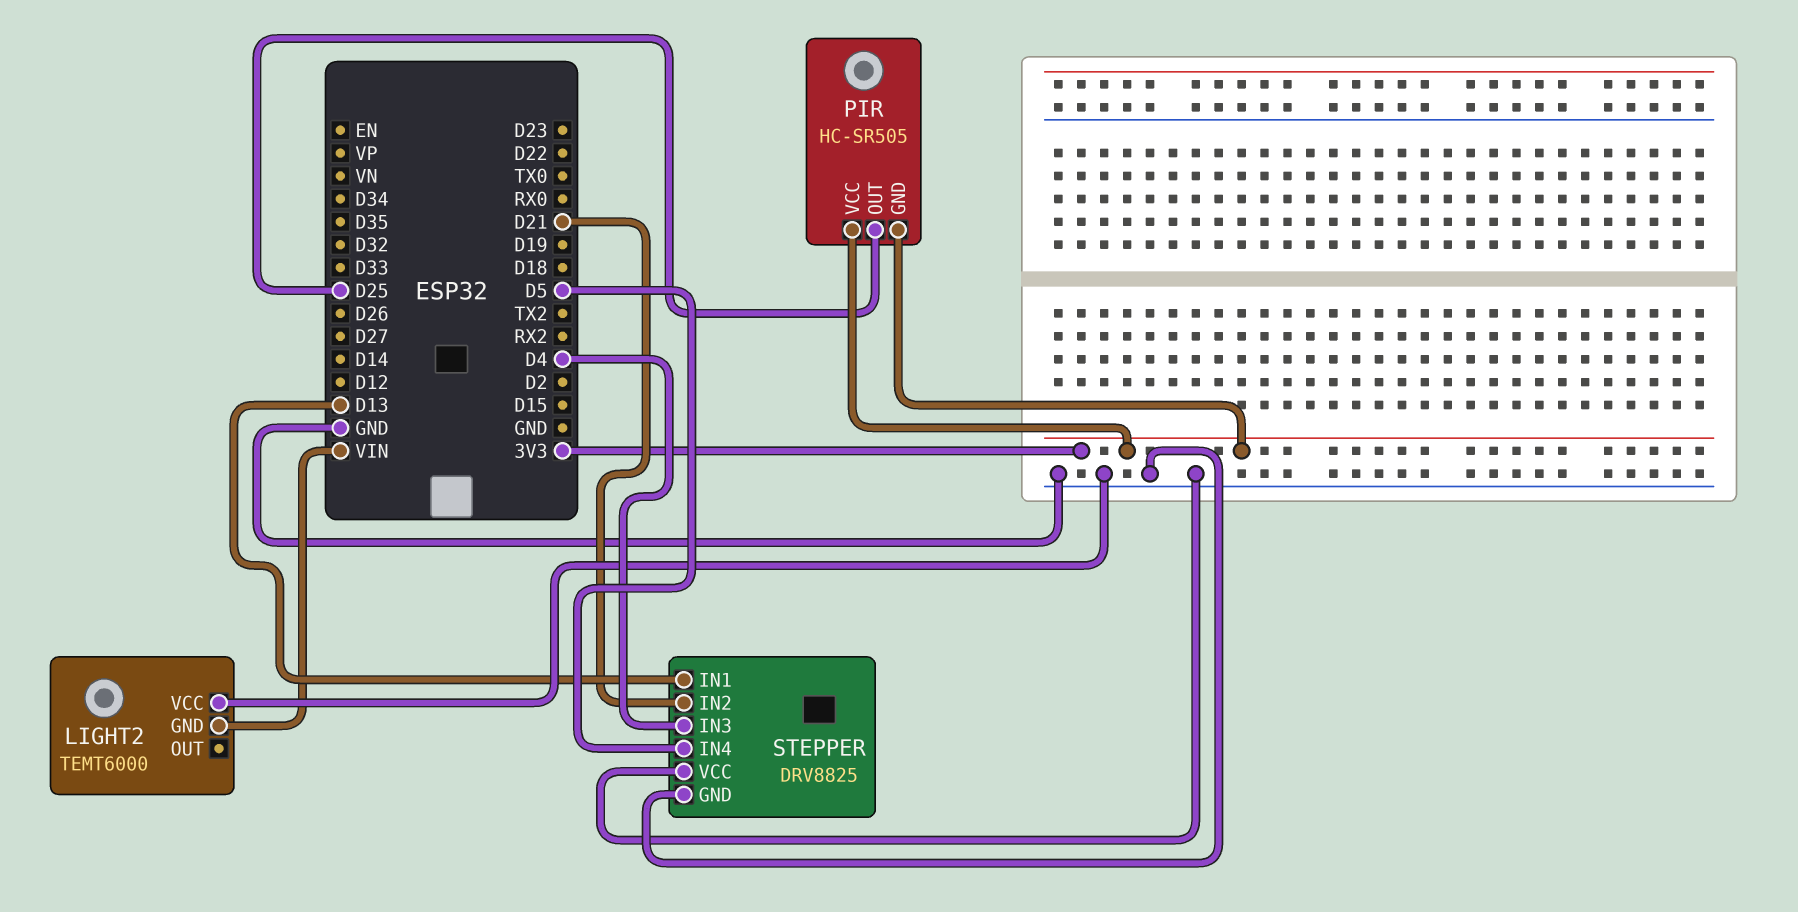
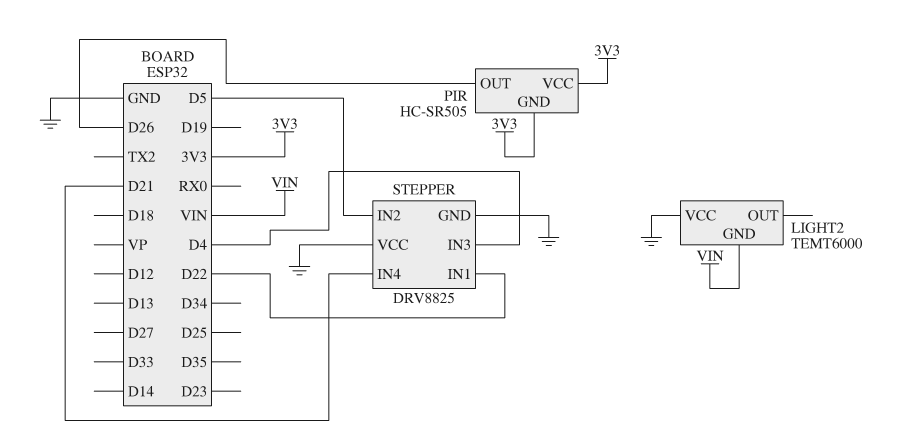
PIR pin OUT: D25 -> D26
STEPPER pin IN1: D13 -> D22
STEPPER pin IN2: D21 -> D5
STEPPER pin IN4: D5 -> D21

